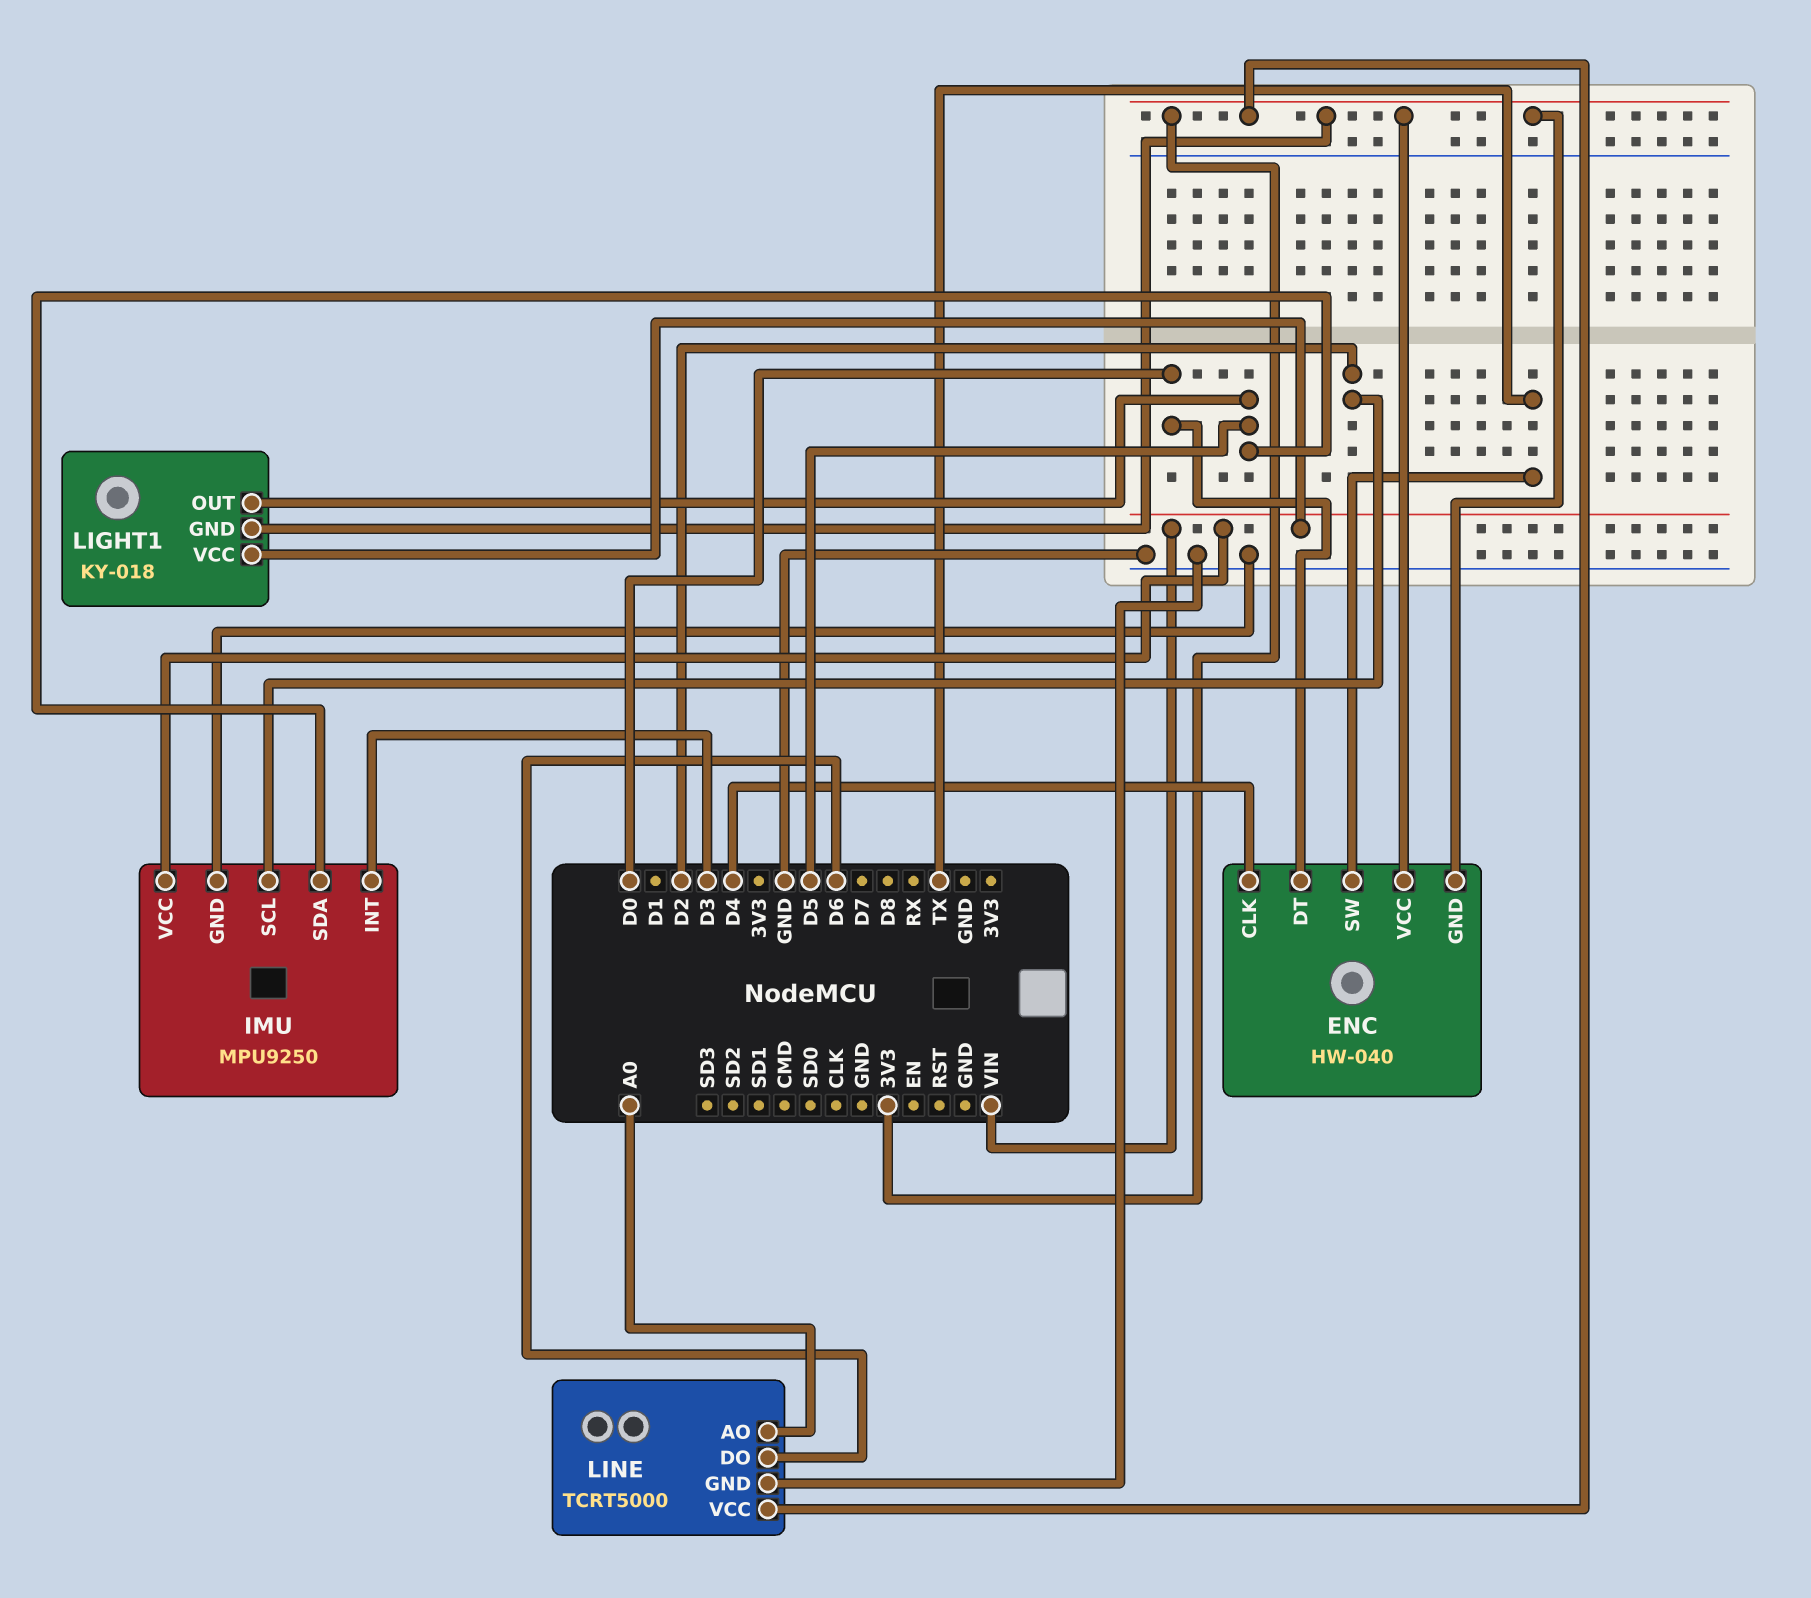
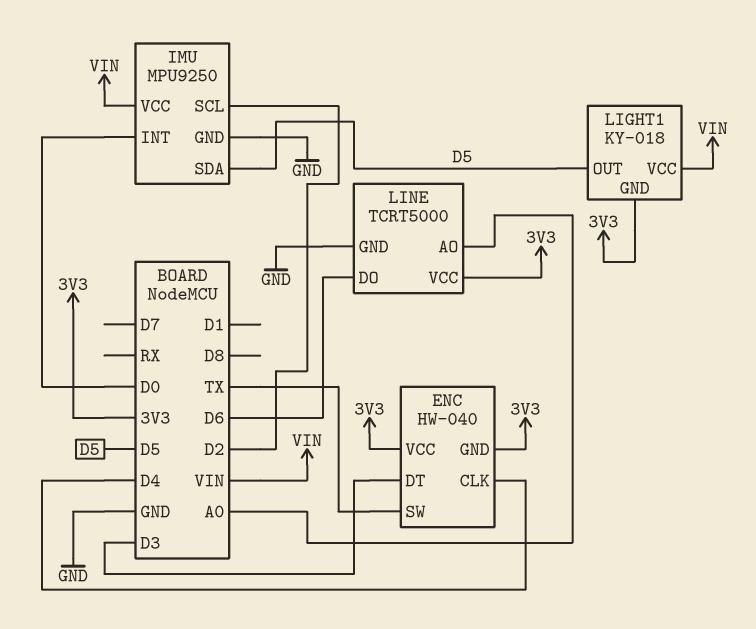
ENC pin DT: D0 -> D3
IMU pin INT: D3 -> D0

